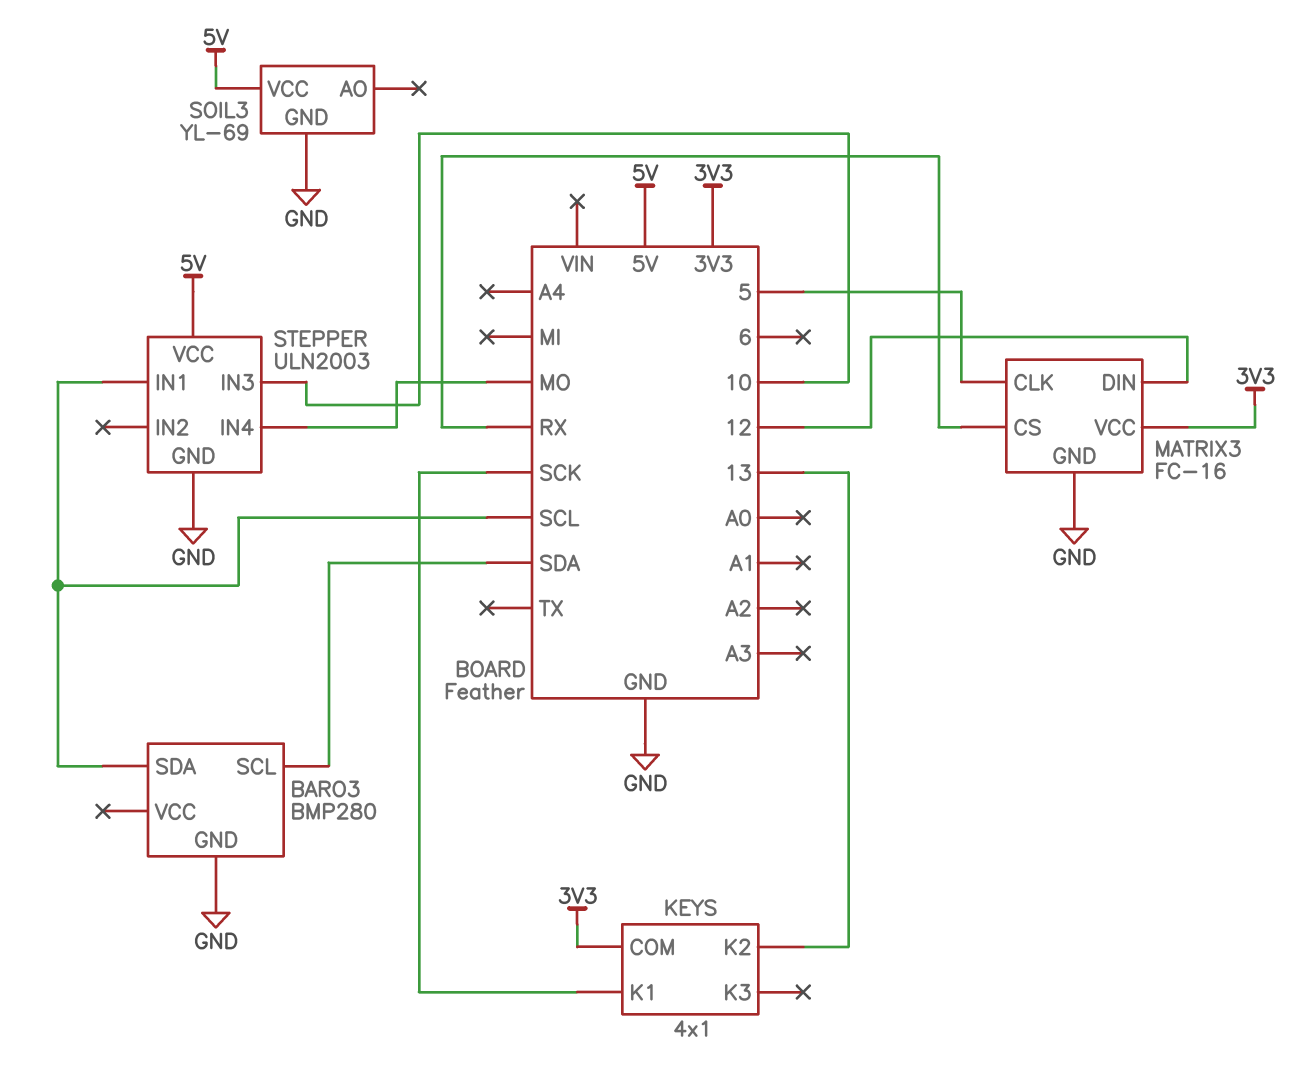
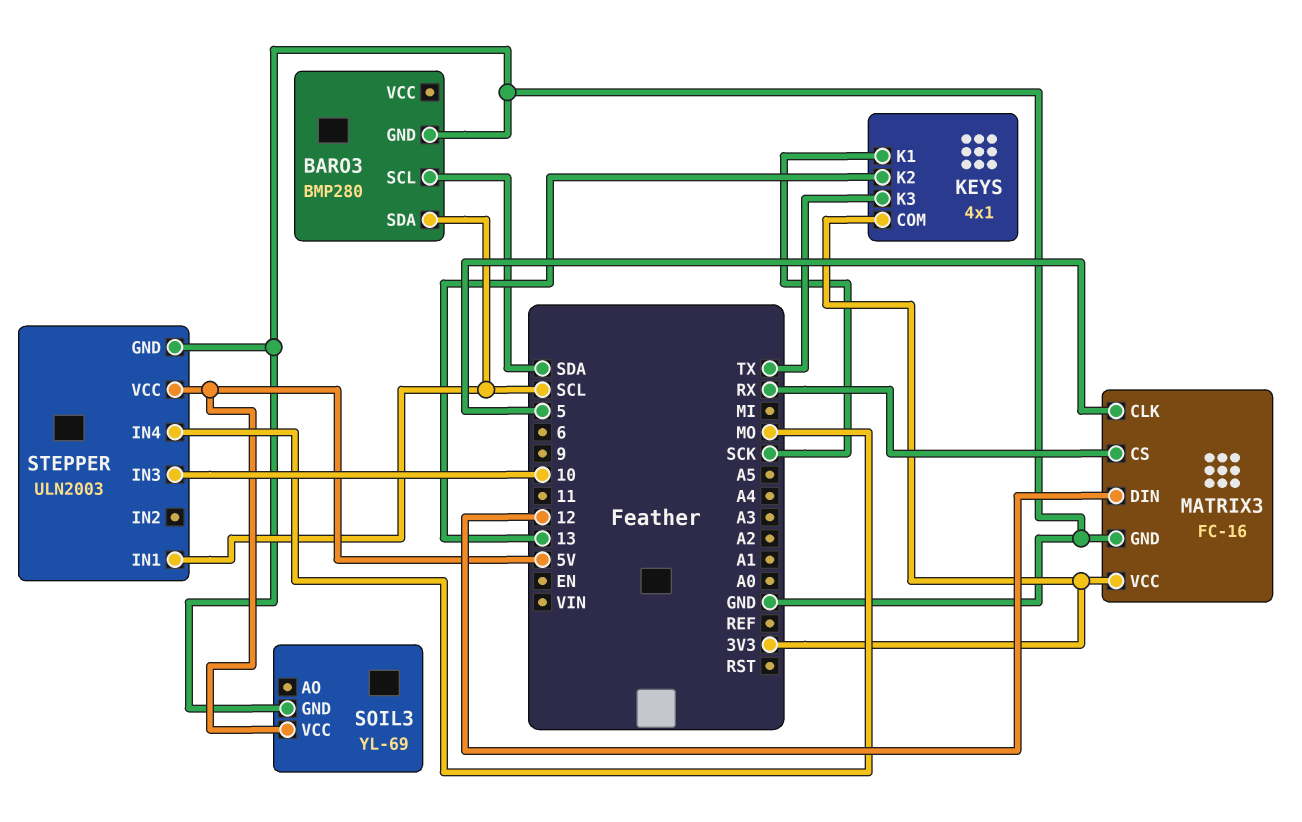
KEYS pin K3: none -> TX

